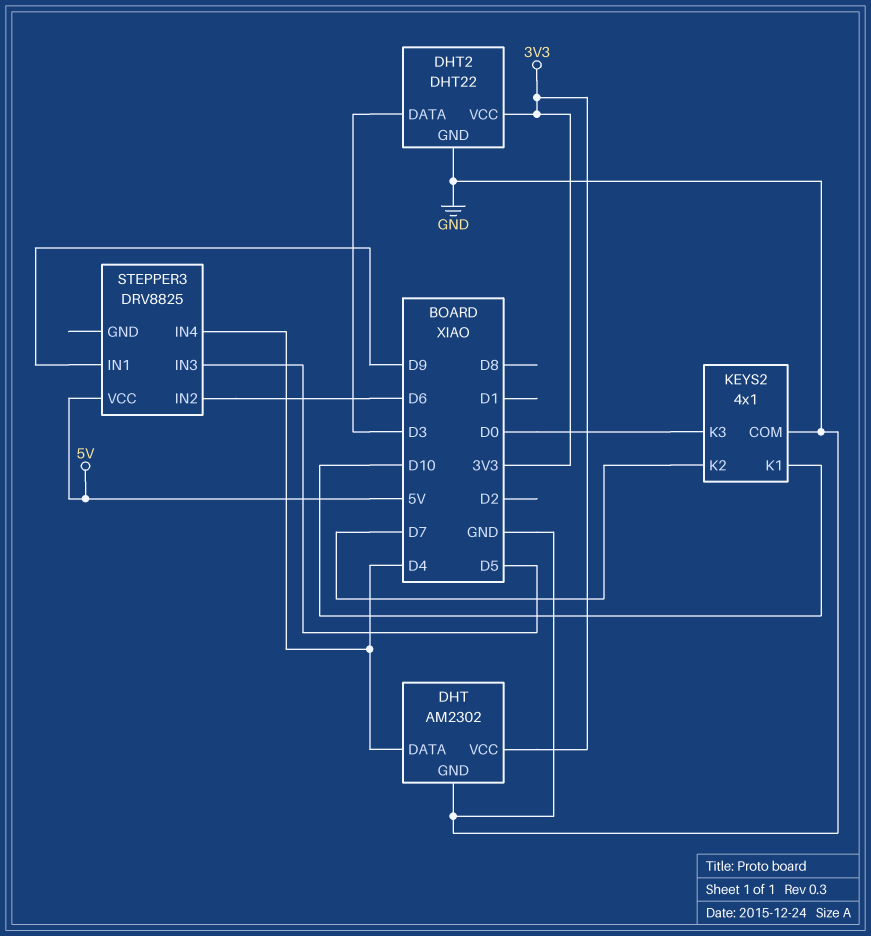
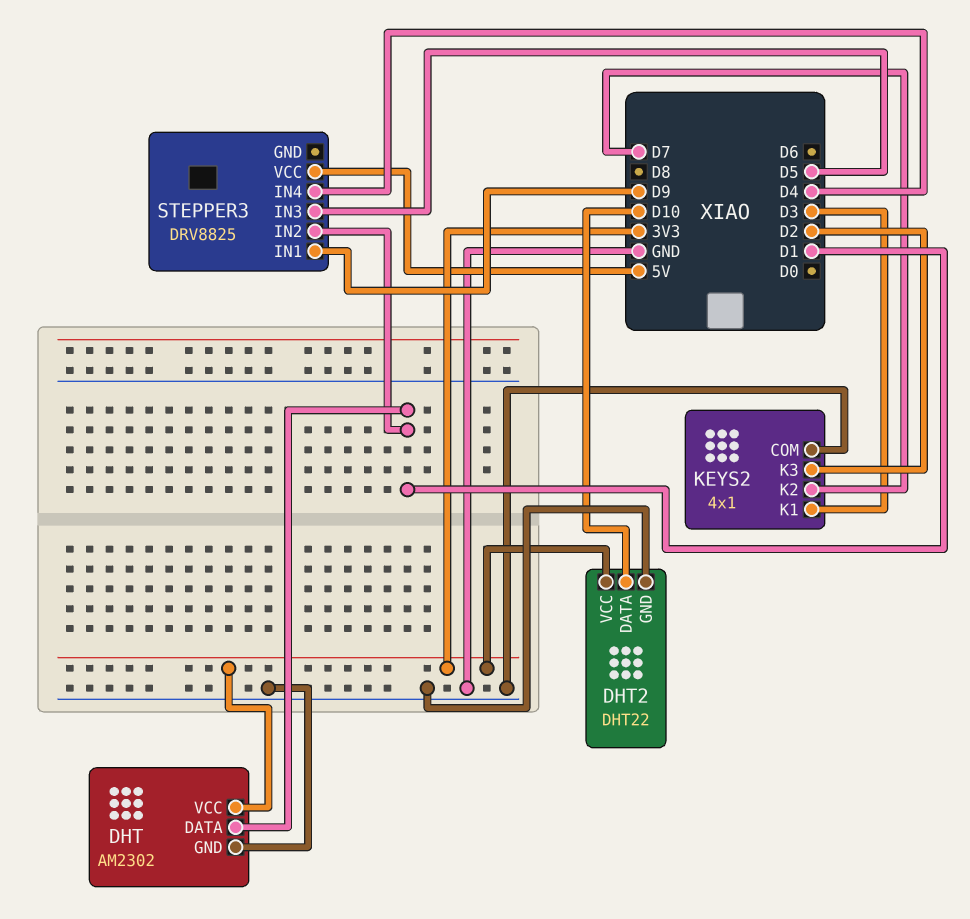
DHT pin DATA: D4 -> D1
DHT2 pin DATA: D3 -> D10
KEYS2 pin K1: D10 -> D3
KEYS2 pin K3: D0 -> D2
STEPPER3 pin IN2: D6 -> D1

